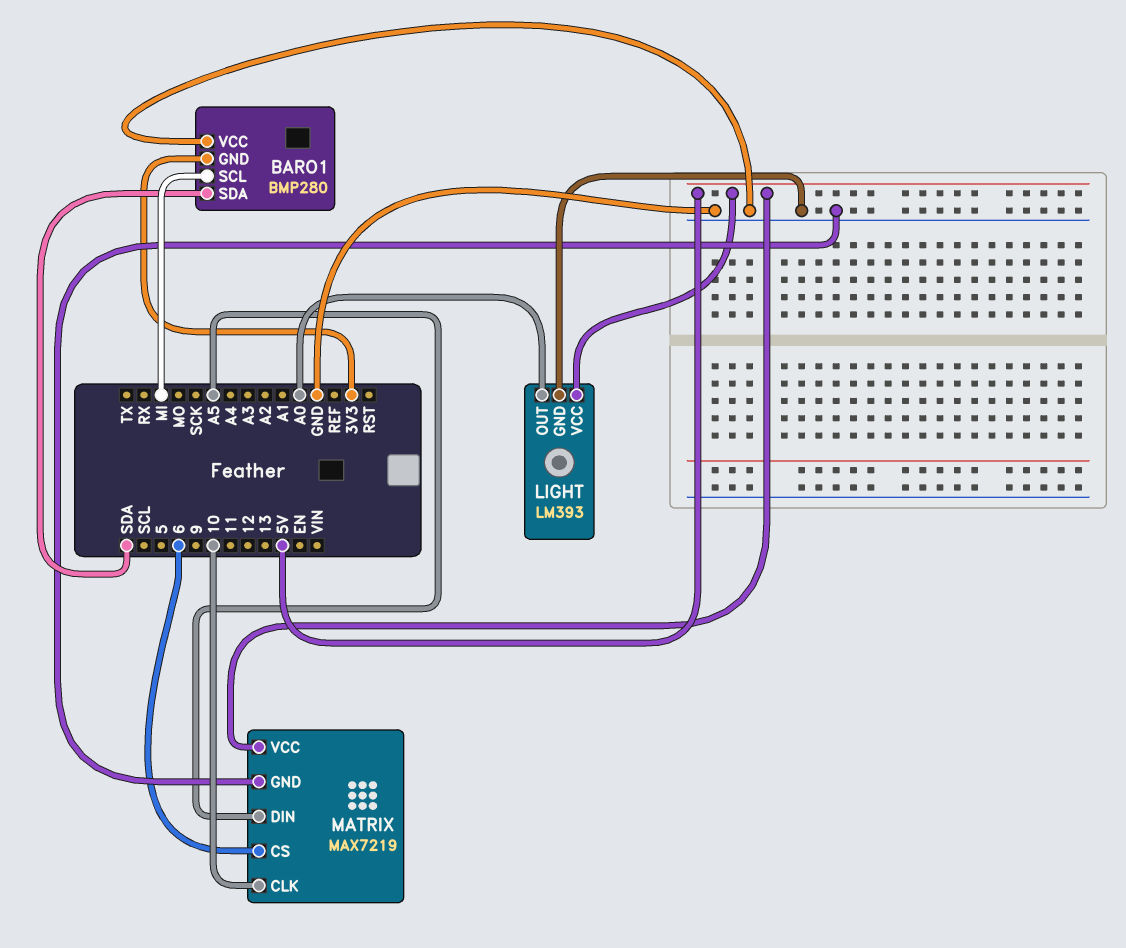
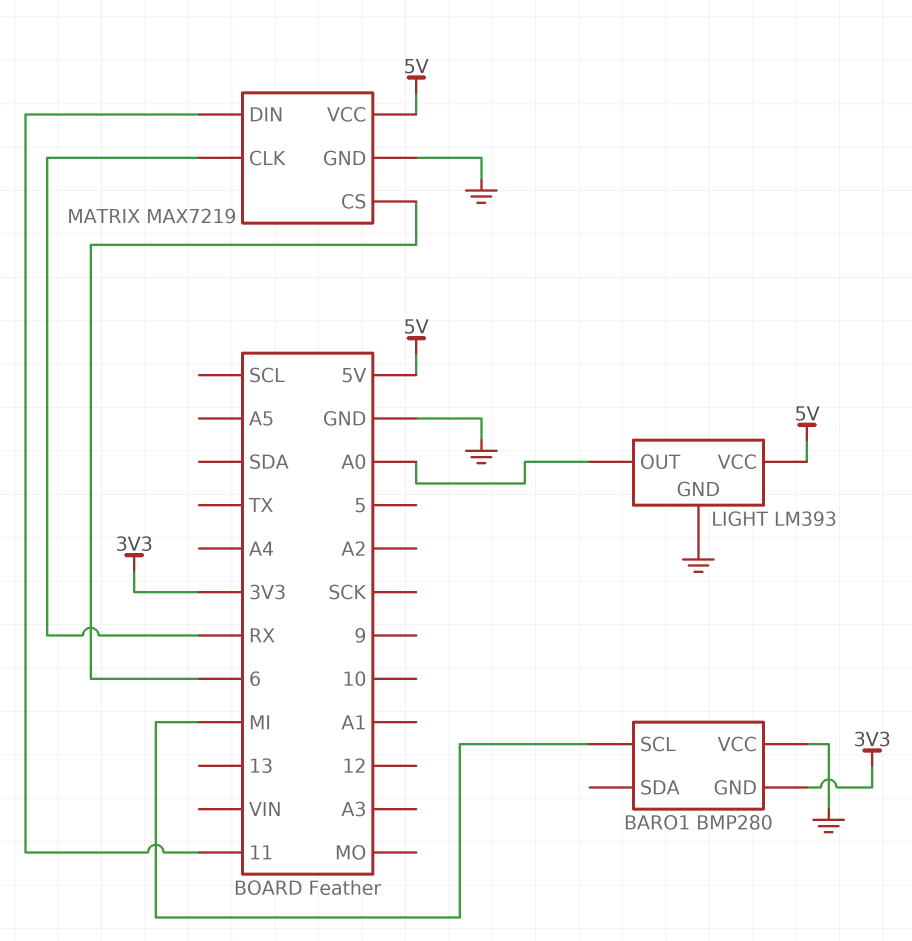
BARO1 pin SDA: SDA -> none
MATRIX pin CLK: 10 -> RX
MATRIX pin DIN: A5 -> 11

